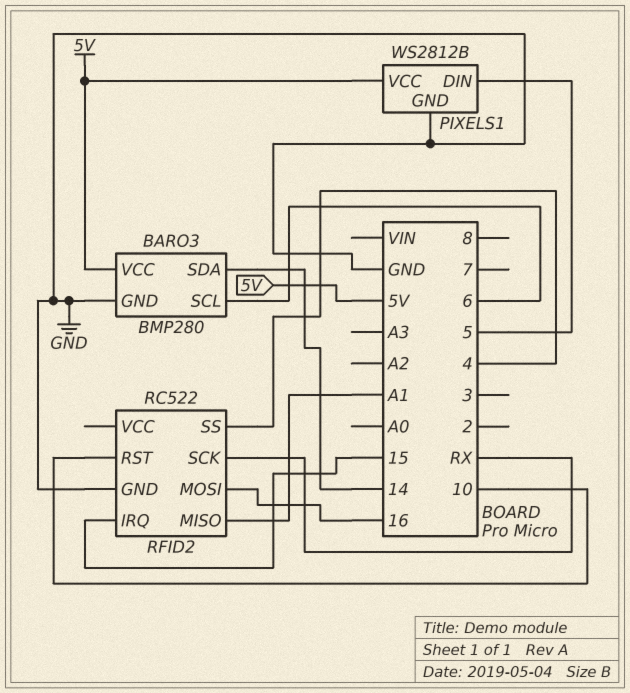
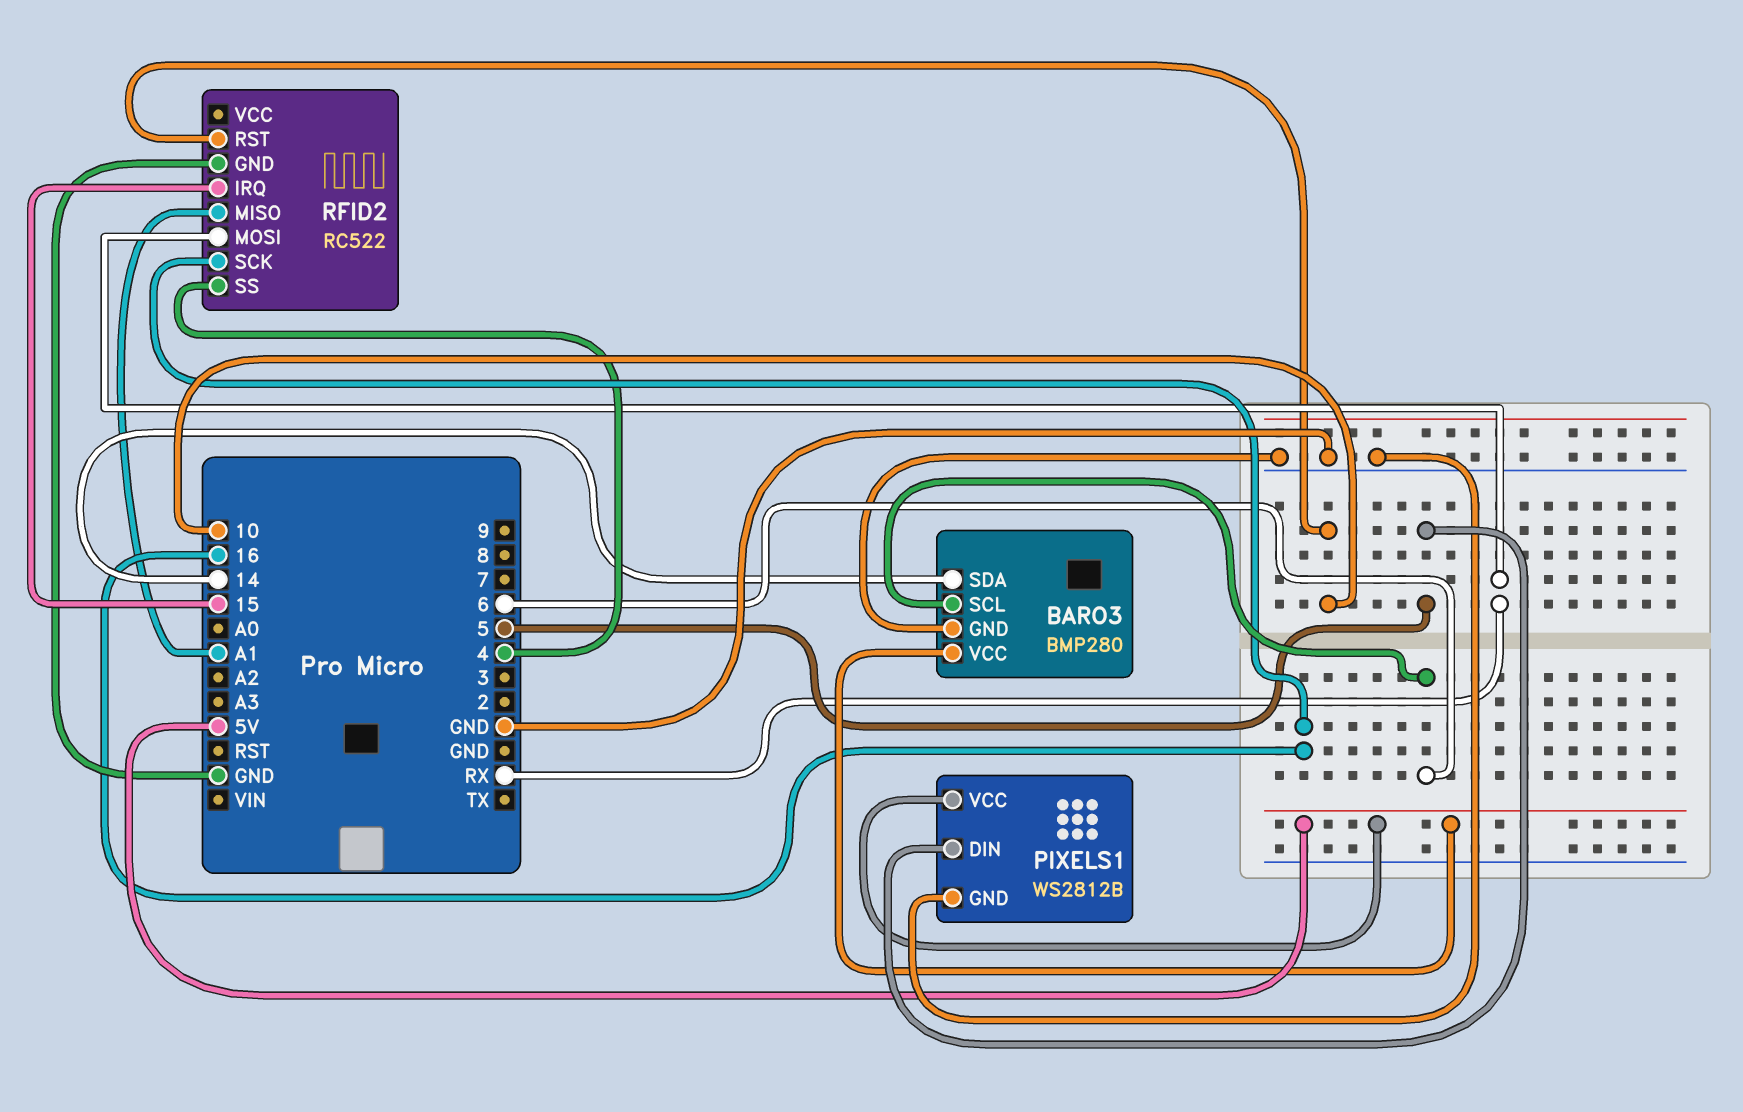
RFID2 pin MOSI: 16 -> RX
RFID2 pin SCK: RX -> 16

